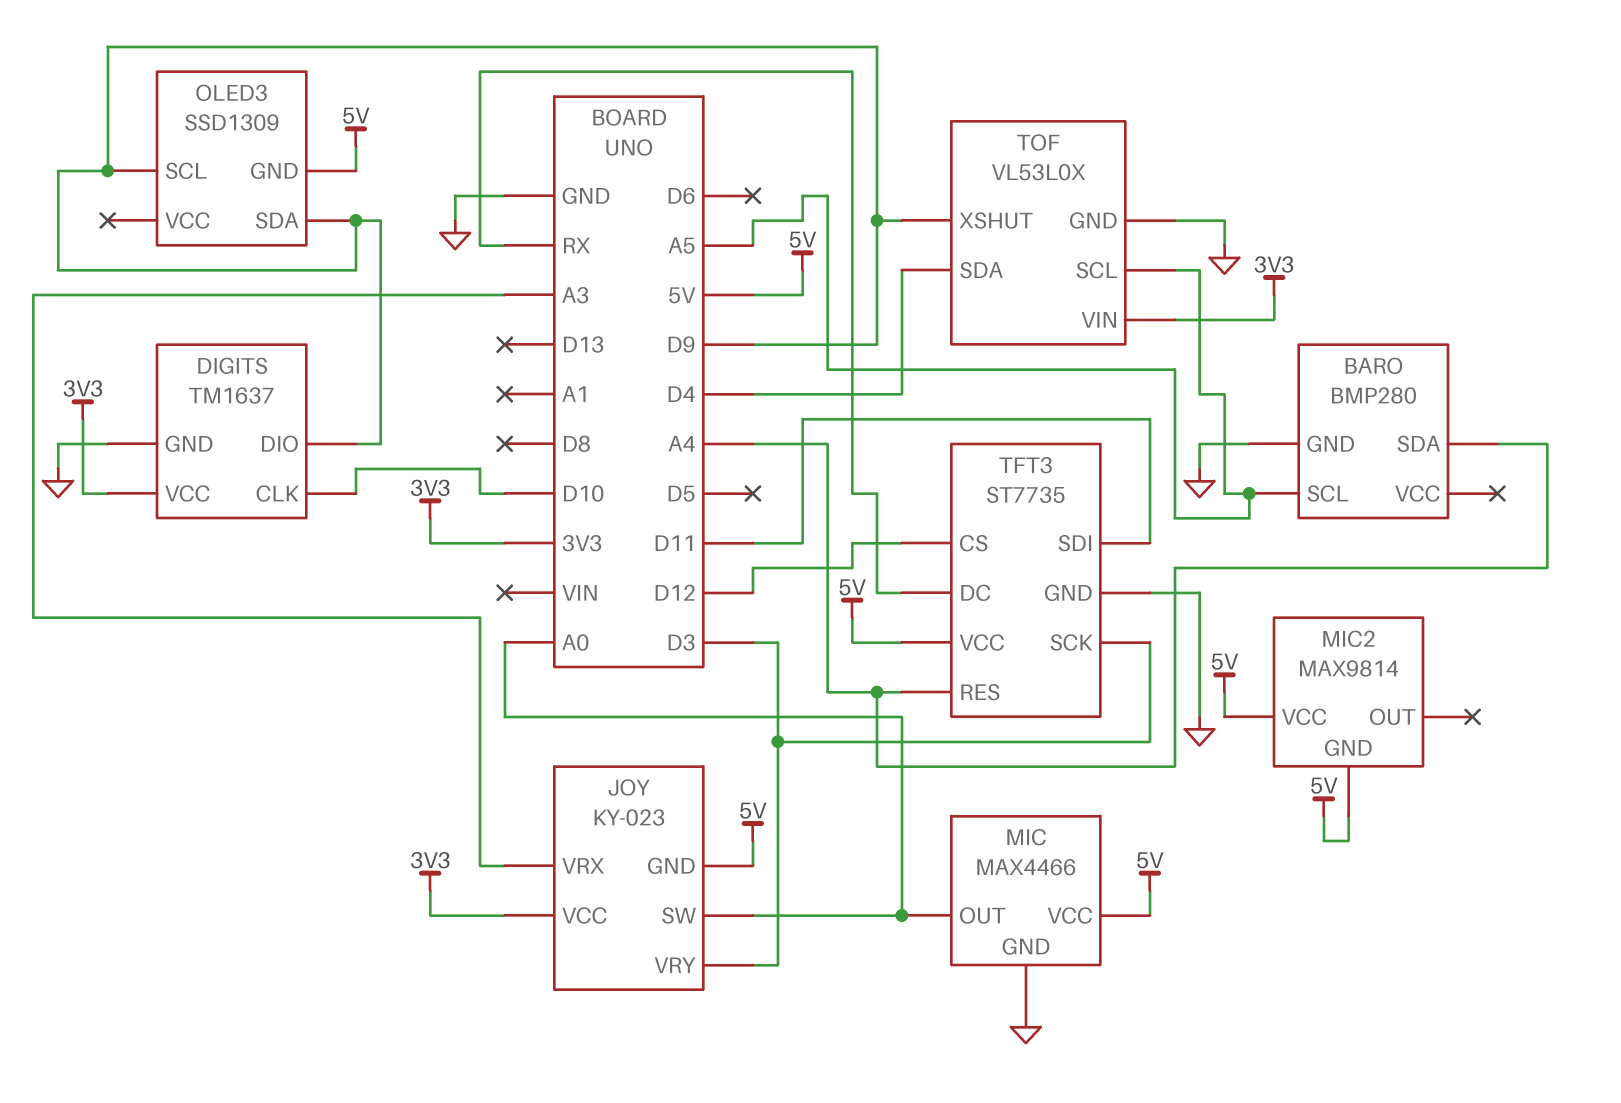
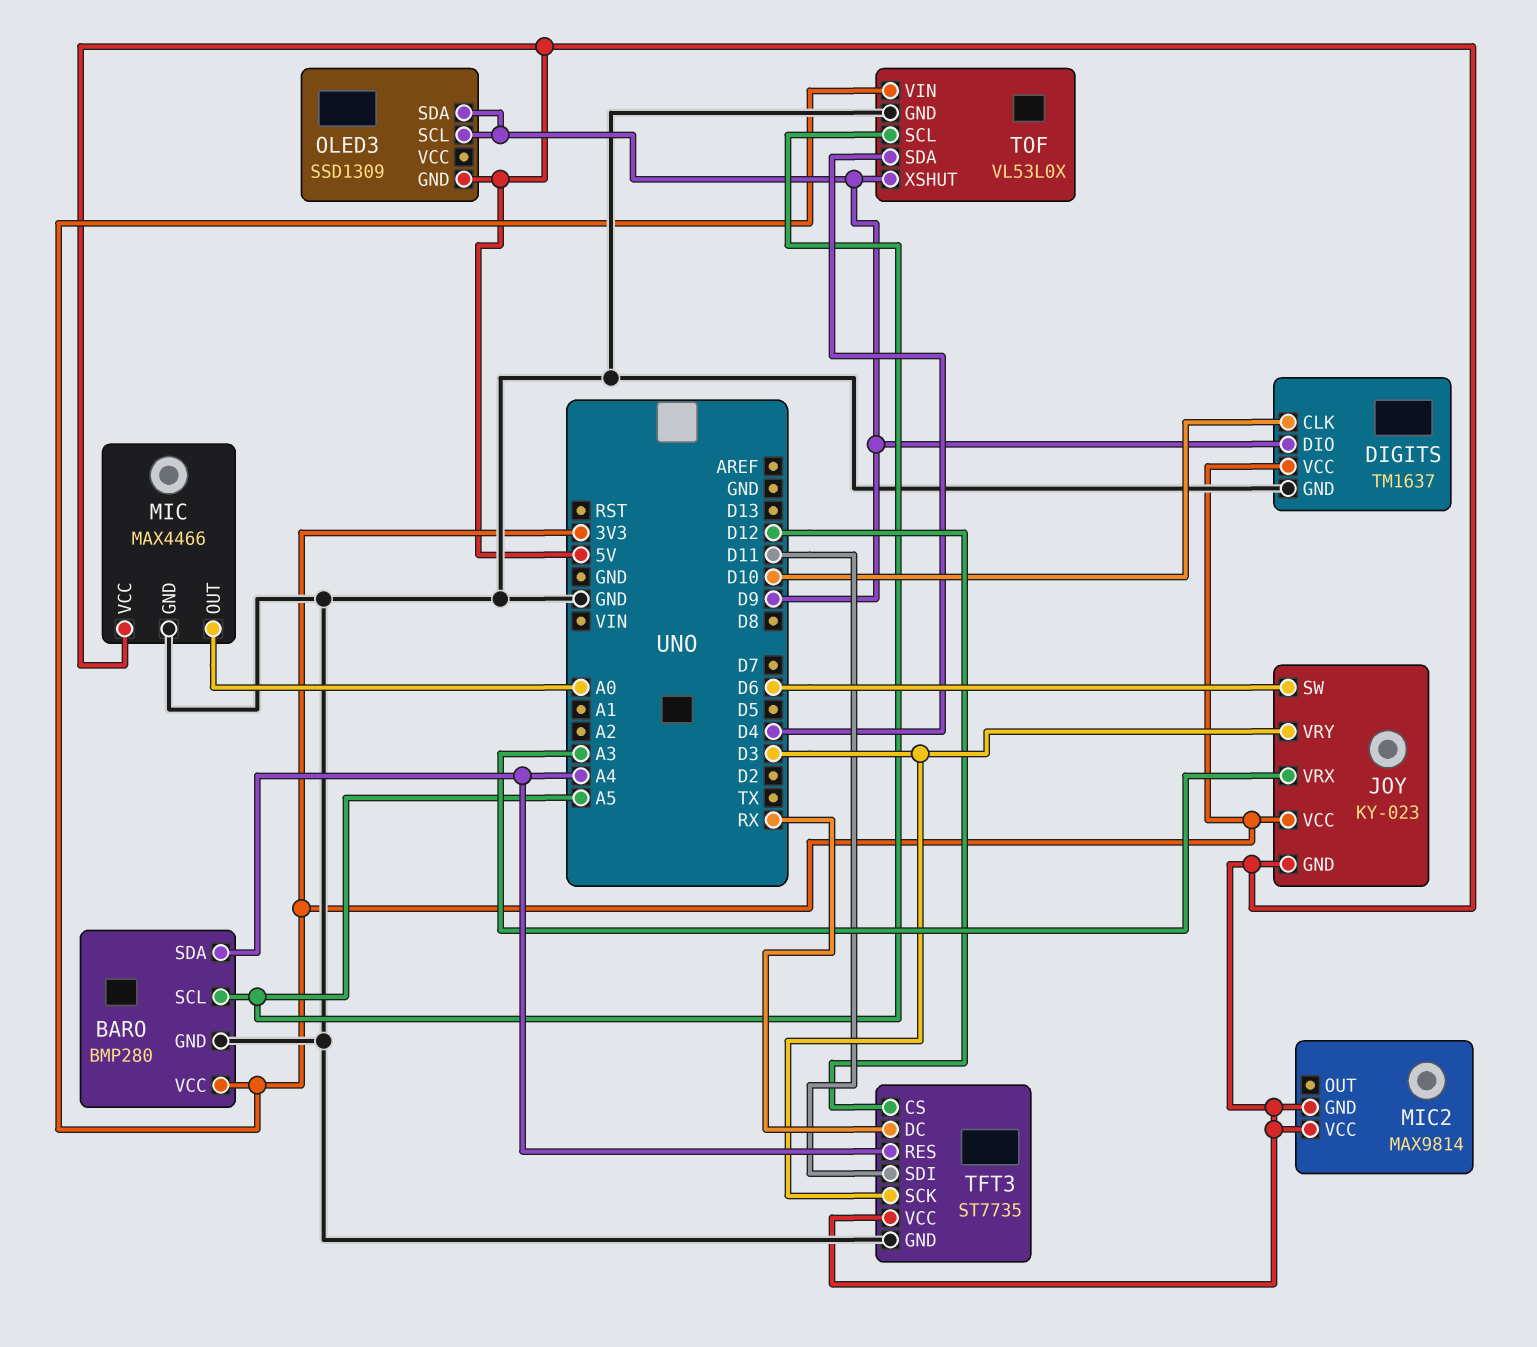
BARO pin VCC: none -> 3V3
JOY pin SW: A0 -> D6

